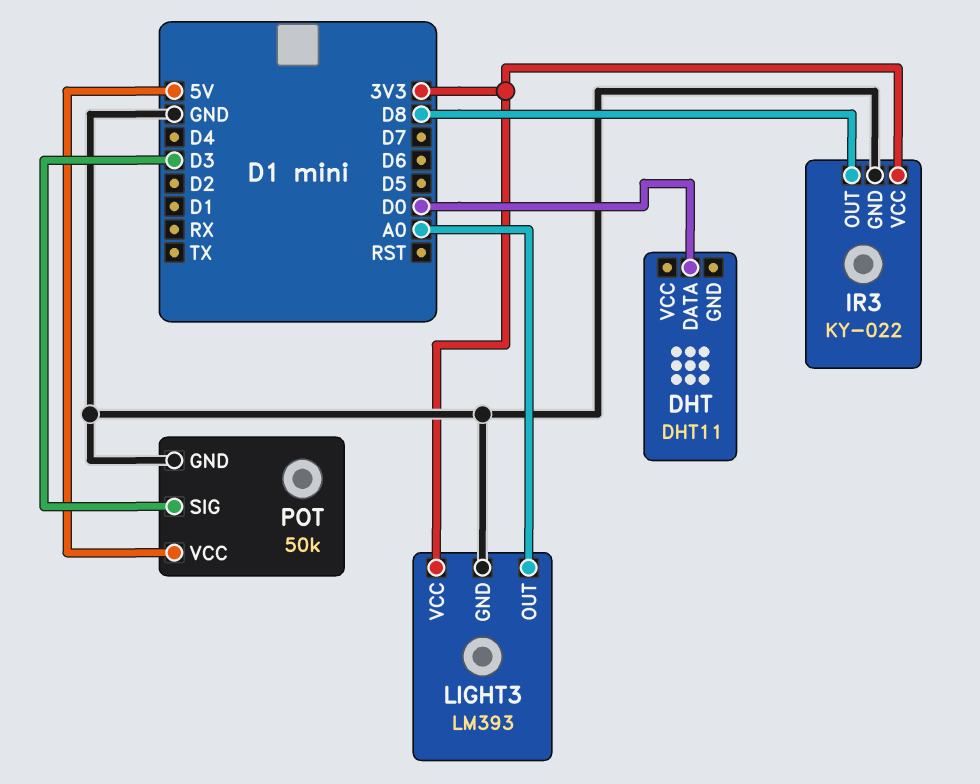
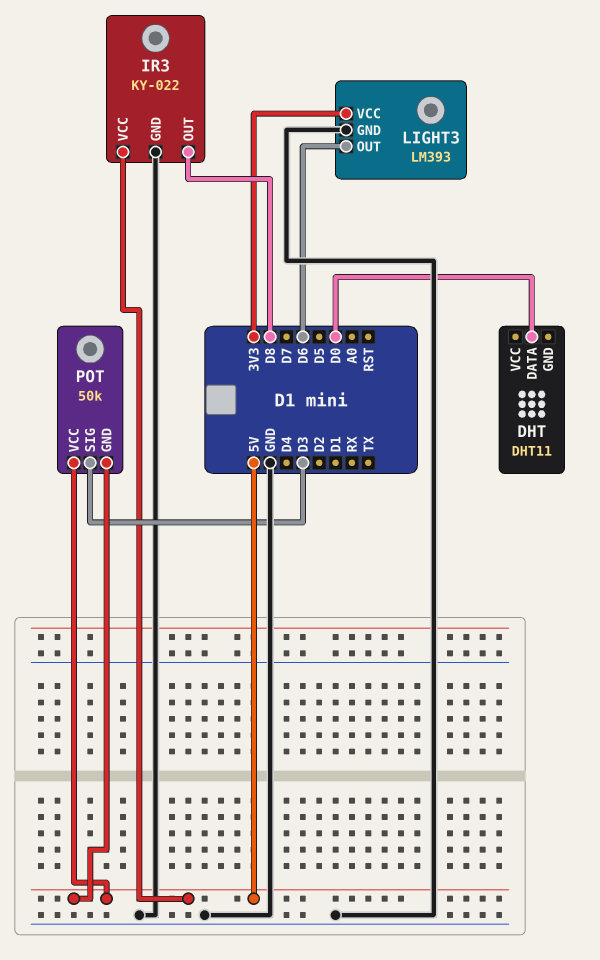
IR3 pin VCC: 3V3 -> 5V
LIGHT3 pin OUT: A0 -> D6
POT pin GND: GND -> 5V

